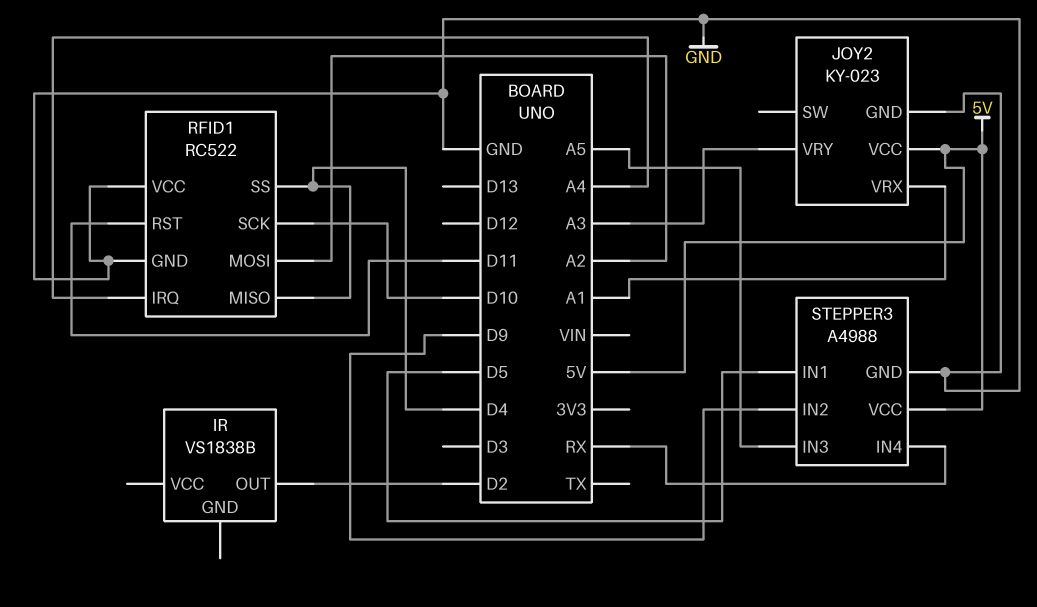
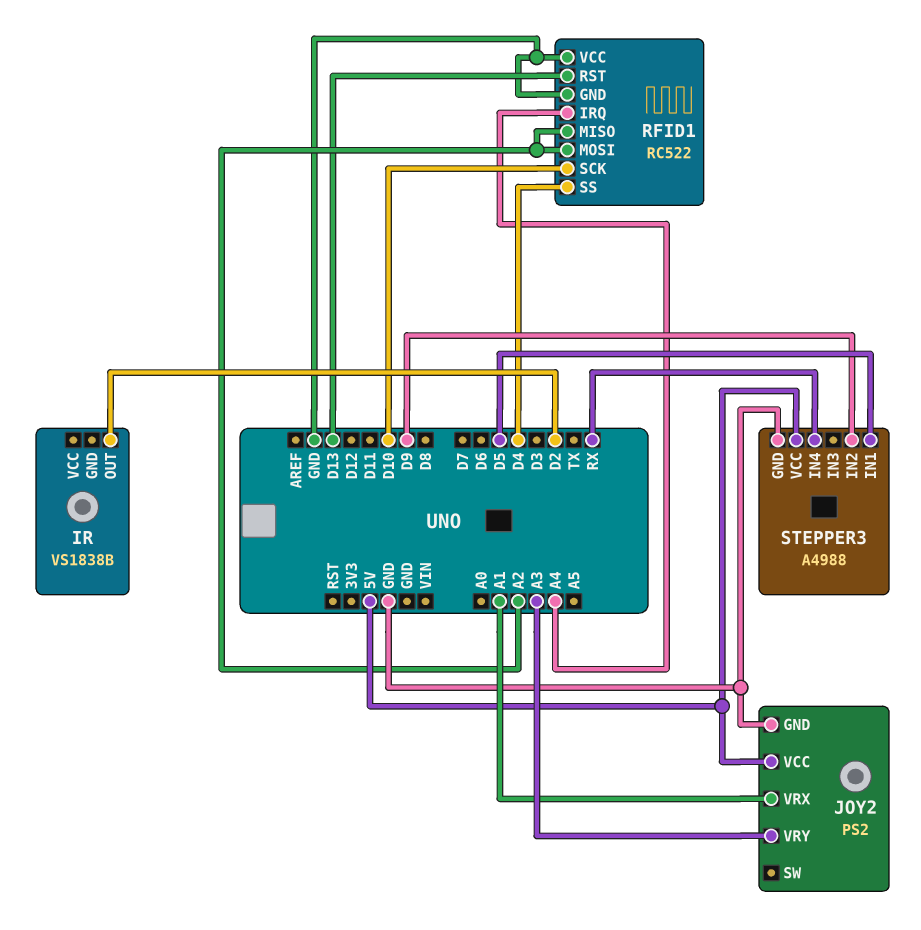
JOY2: KY-023 -> PS2
RFID1 pin MISO: D4 -> A2
RFID1 pin RST: D11 -> D13
STEPPER3 pin IN3: A5 -> none

